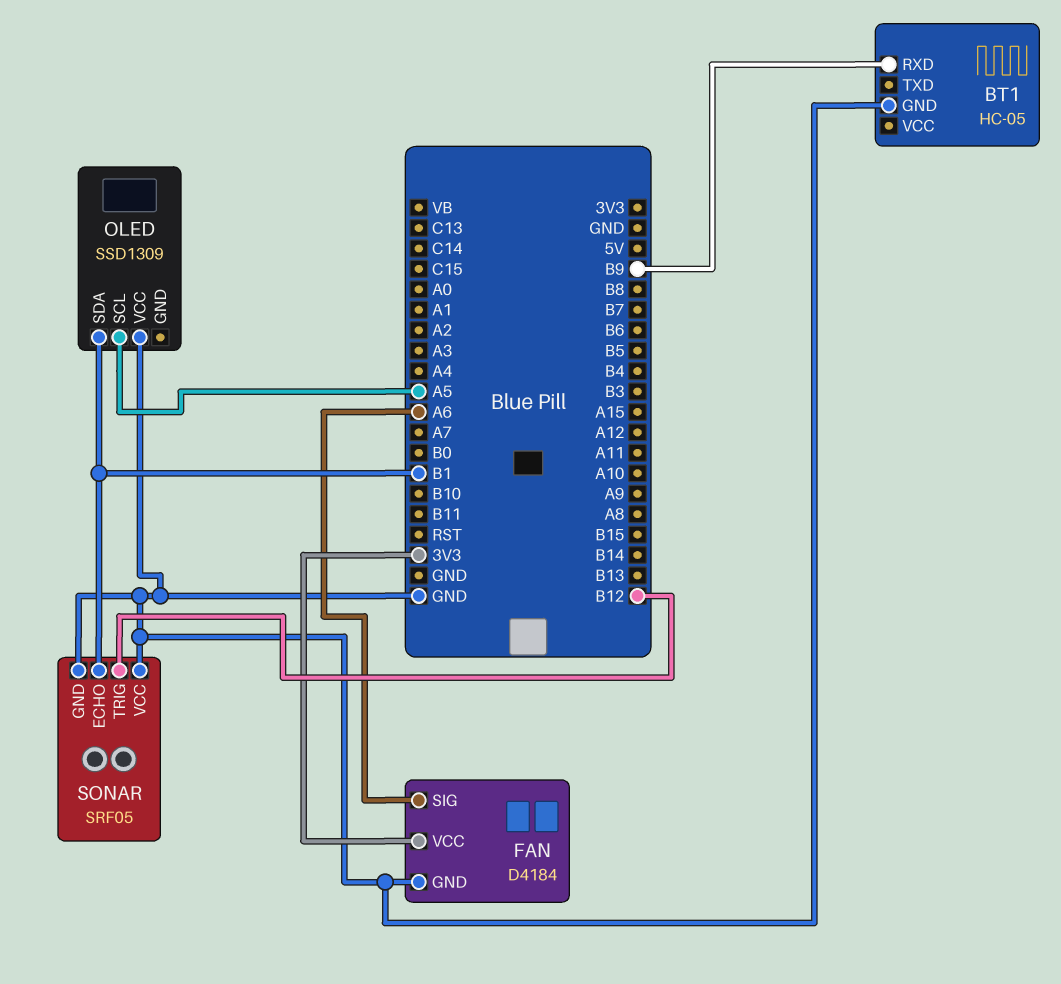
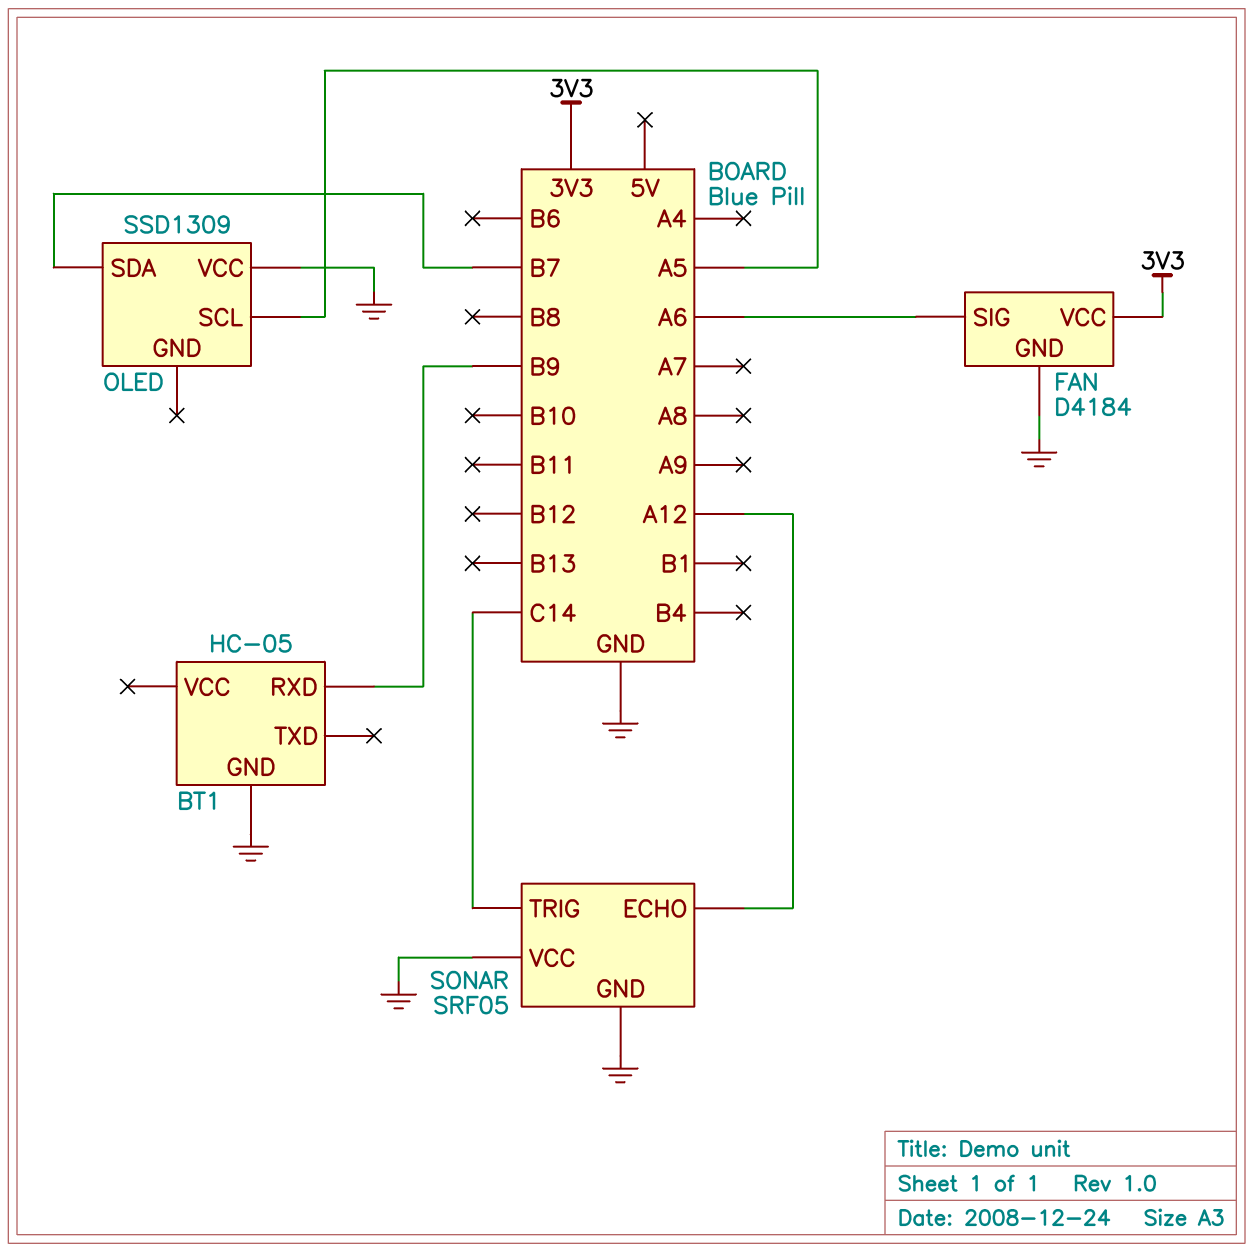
OLED pin SDA: B1 -> B7
SONAR pin ECHO: B1 -> A12
SONAR pin TRIG: B12 -> C14

